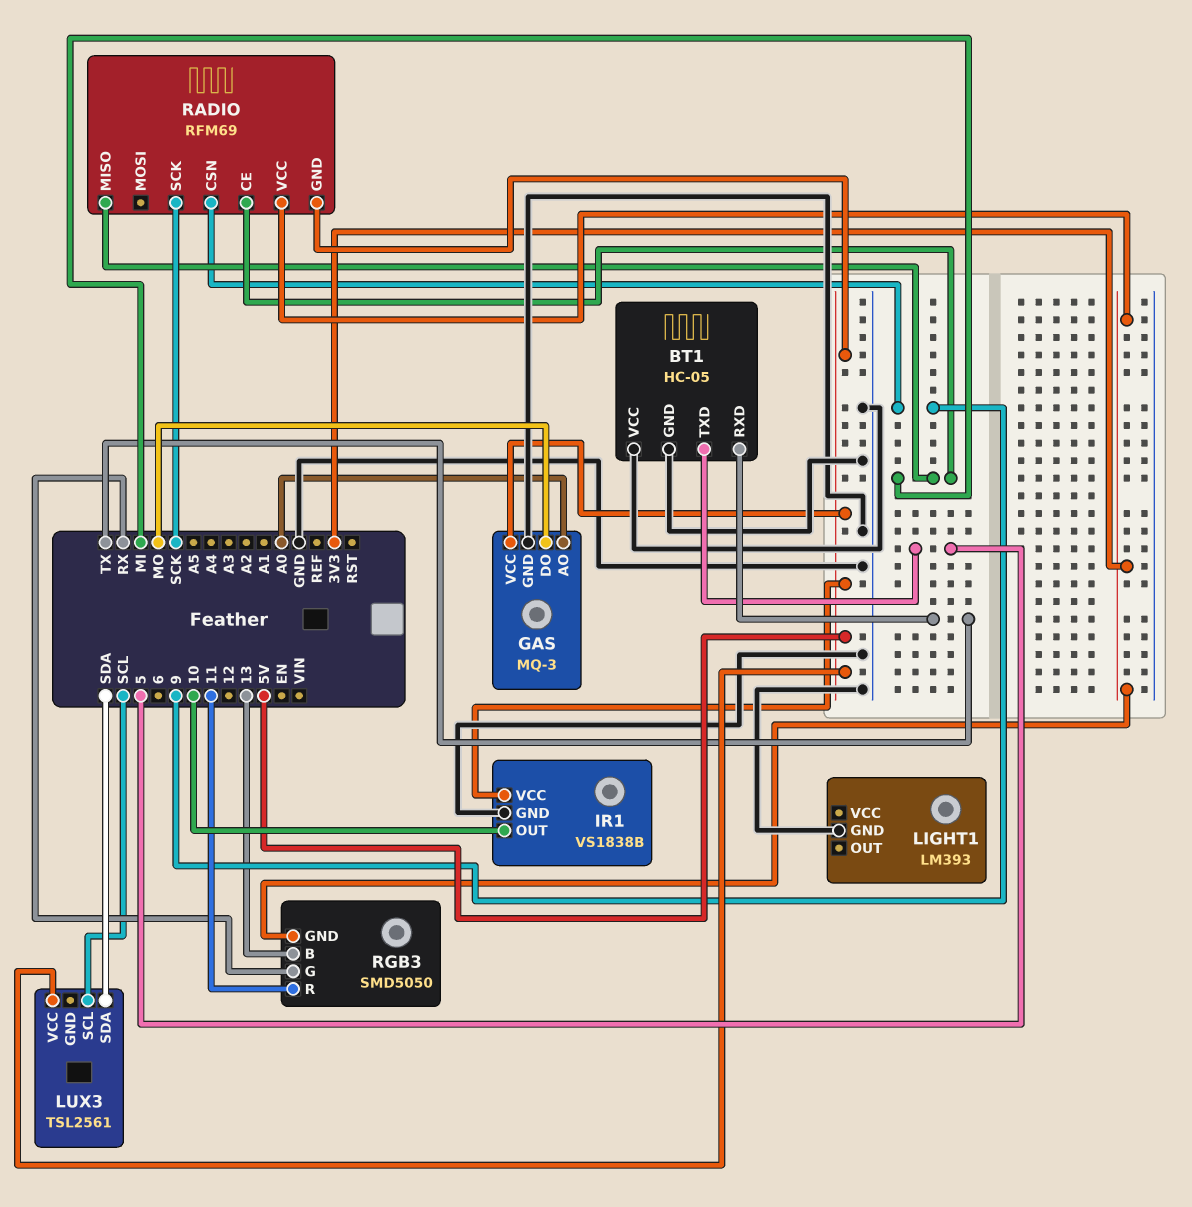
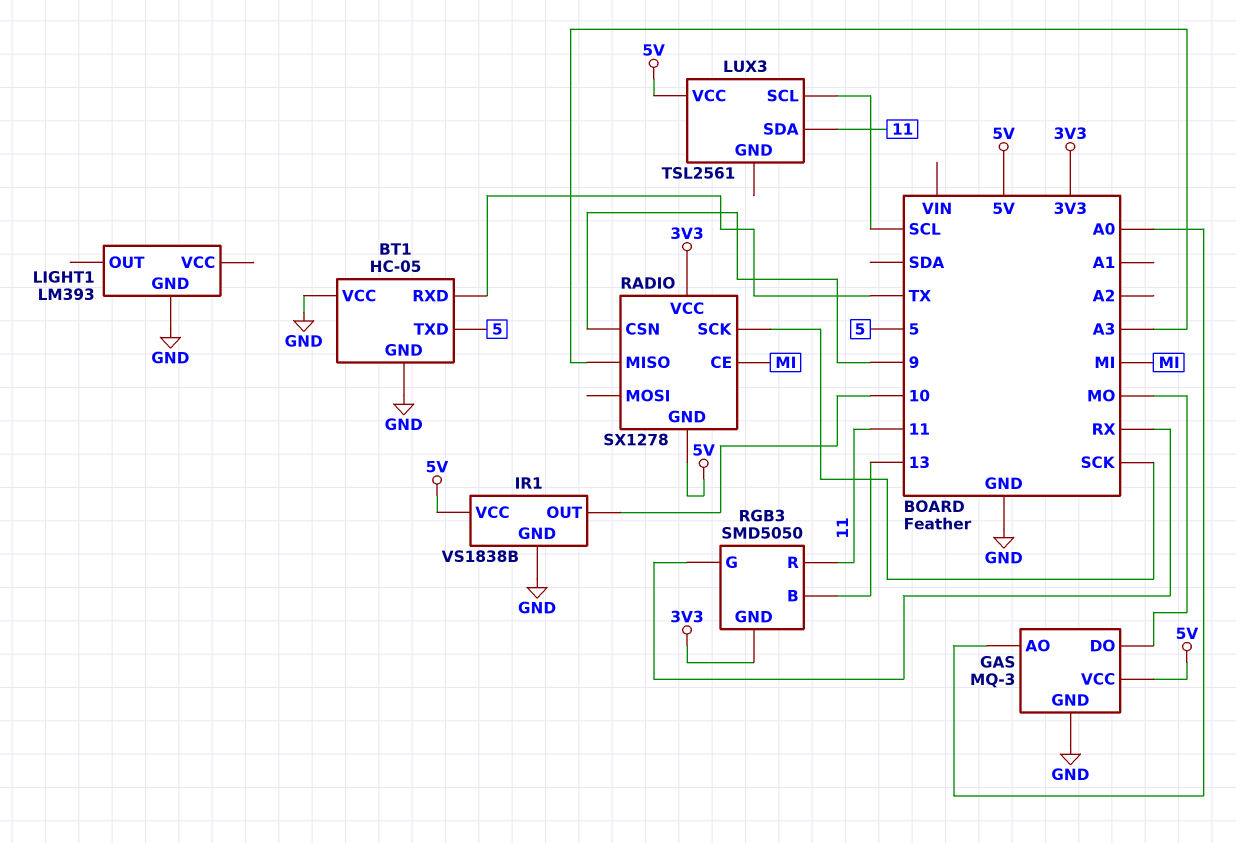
LUX3 pin SDA: SDA -> 11
RADIO: RFM69 -> SX1278
RADIO pin MISO: MI -> A3

